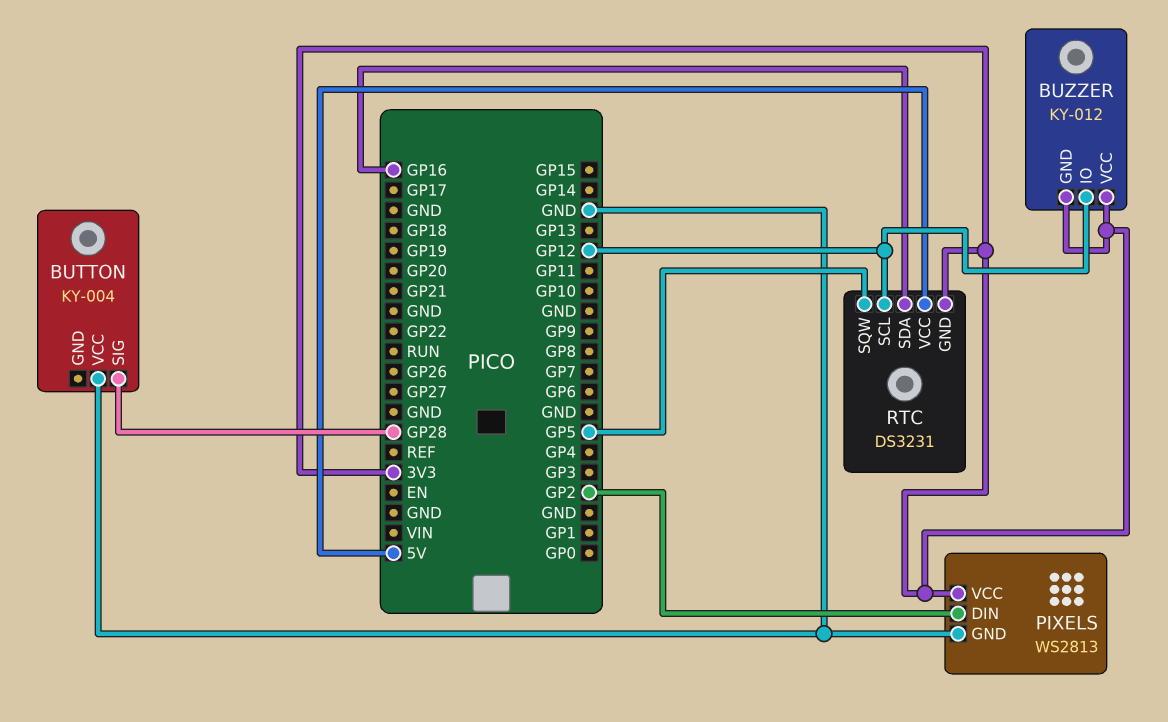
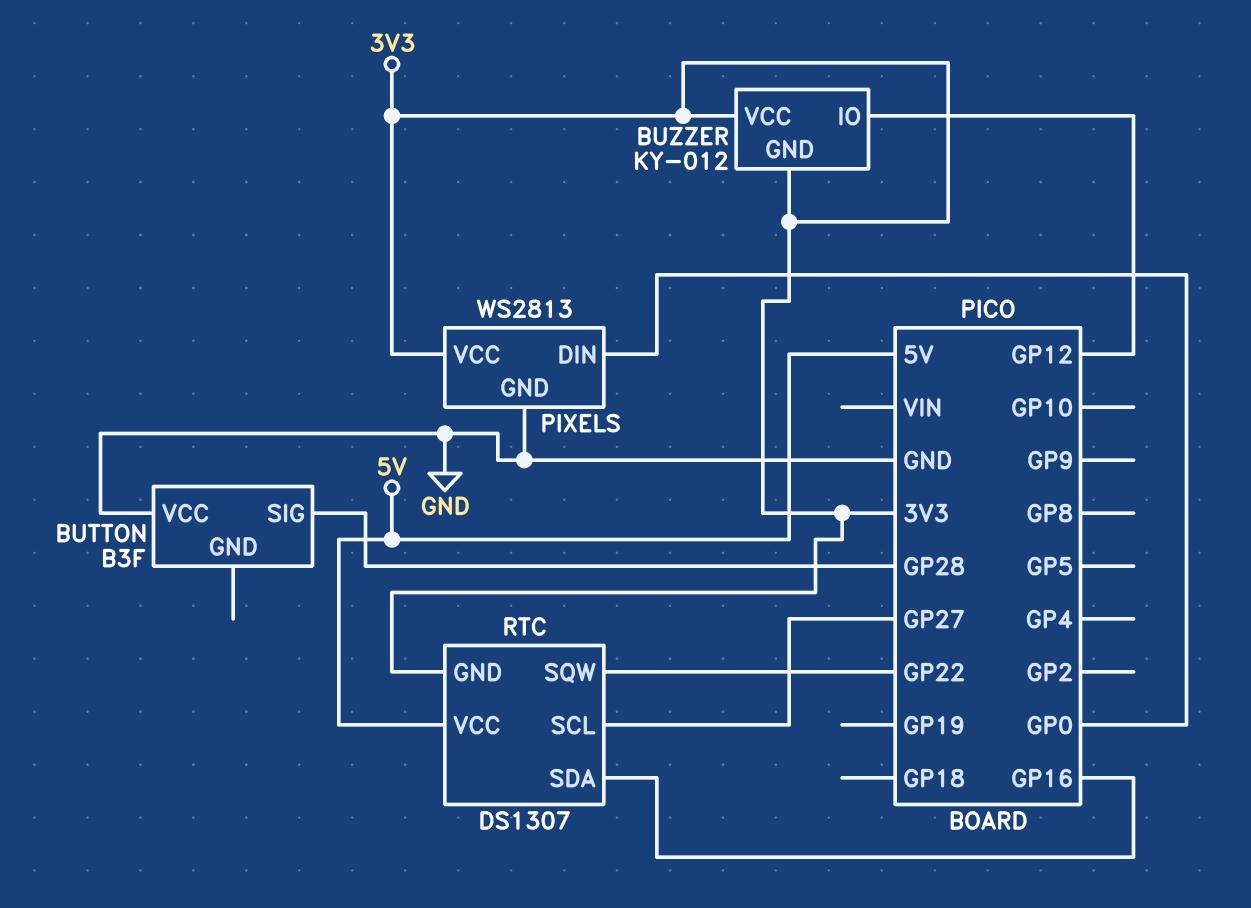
BUTTON: KY-004 -> B3F
PIXELS pin DIN: GP2 -> GP0
RTC: DS3231 -> DS1307
RTC pin SCL: GP12 -> GP27
RTC pin SQW: GP5 -> GP22

